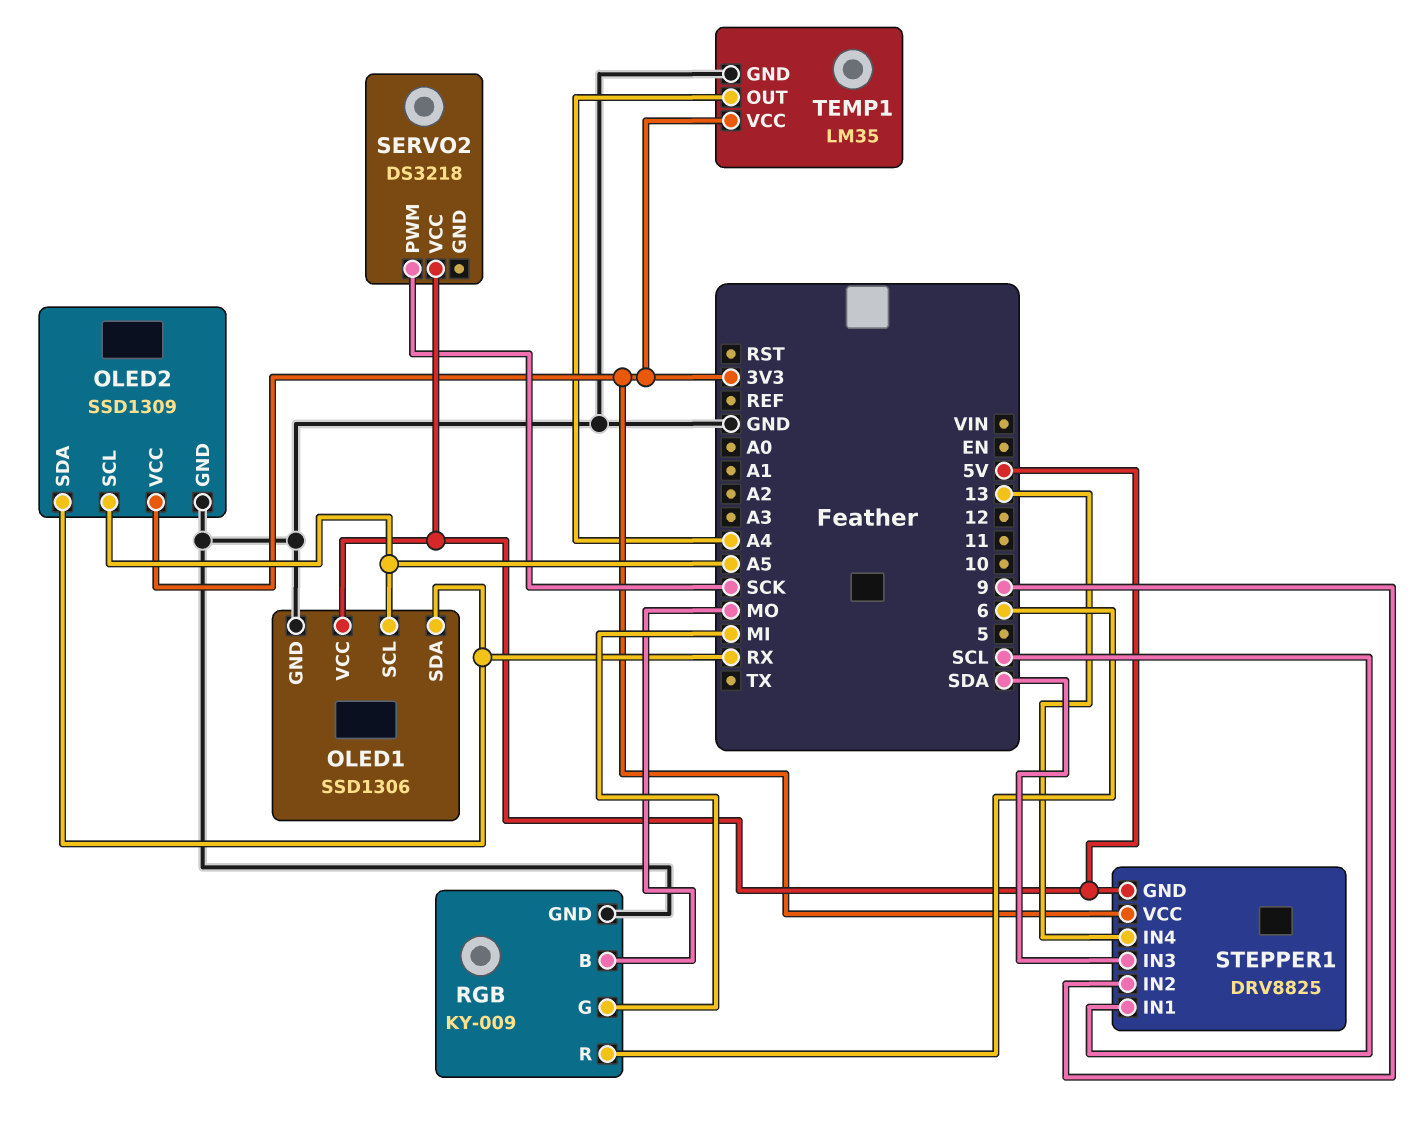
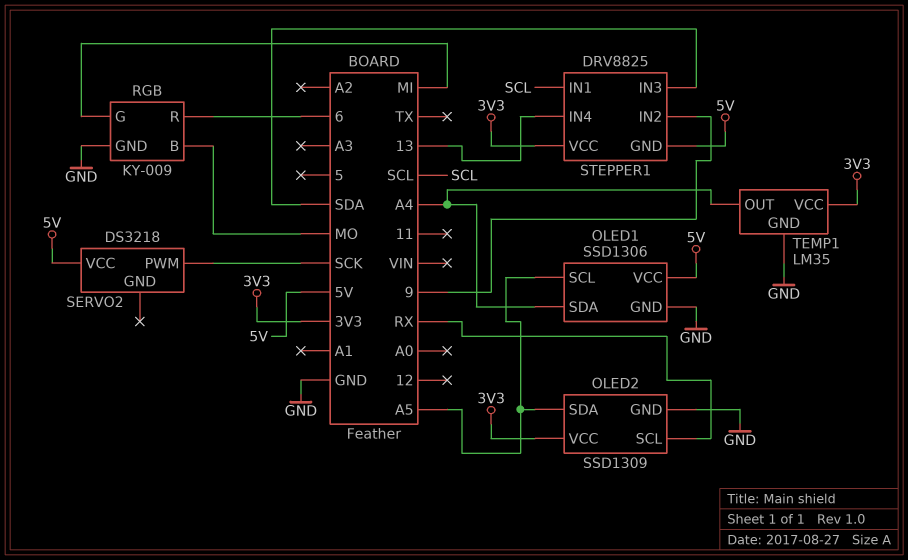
OLED1 pin SDA: RX -> A4
OLED2 pin SCL: A5 -> RX
OLED2 pin SDA: RX -> A5

